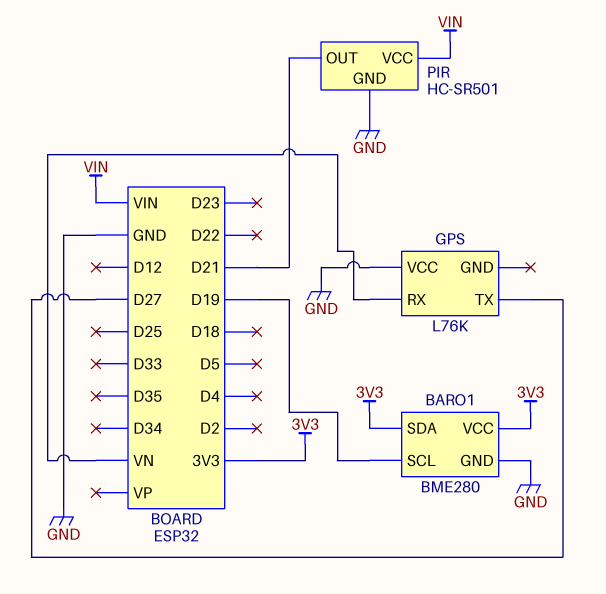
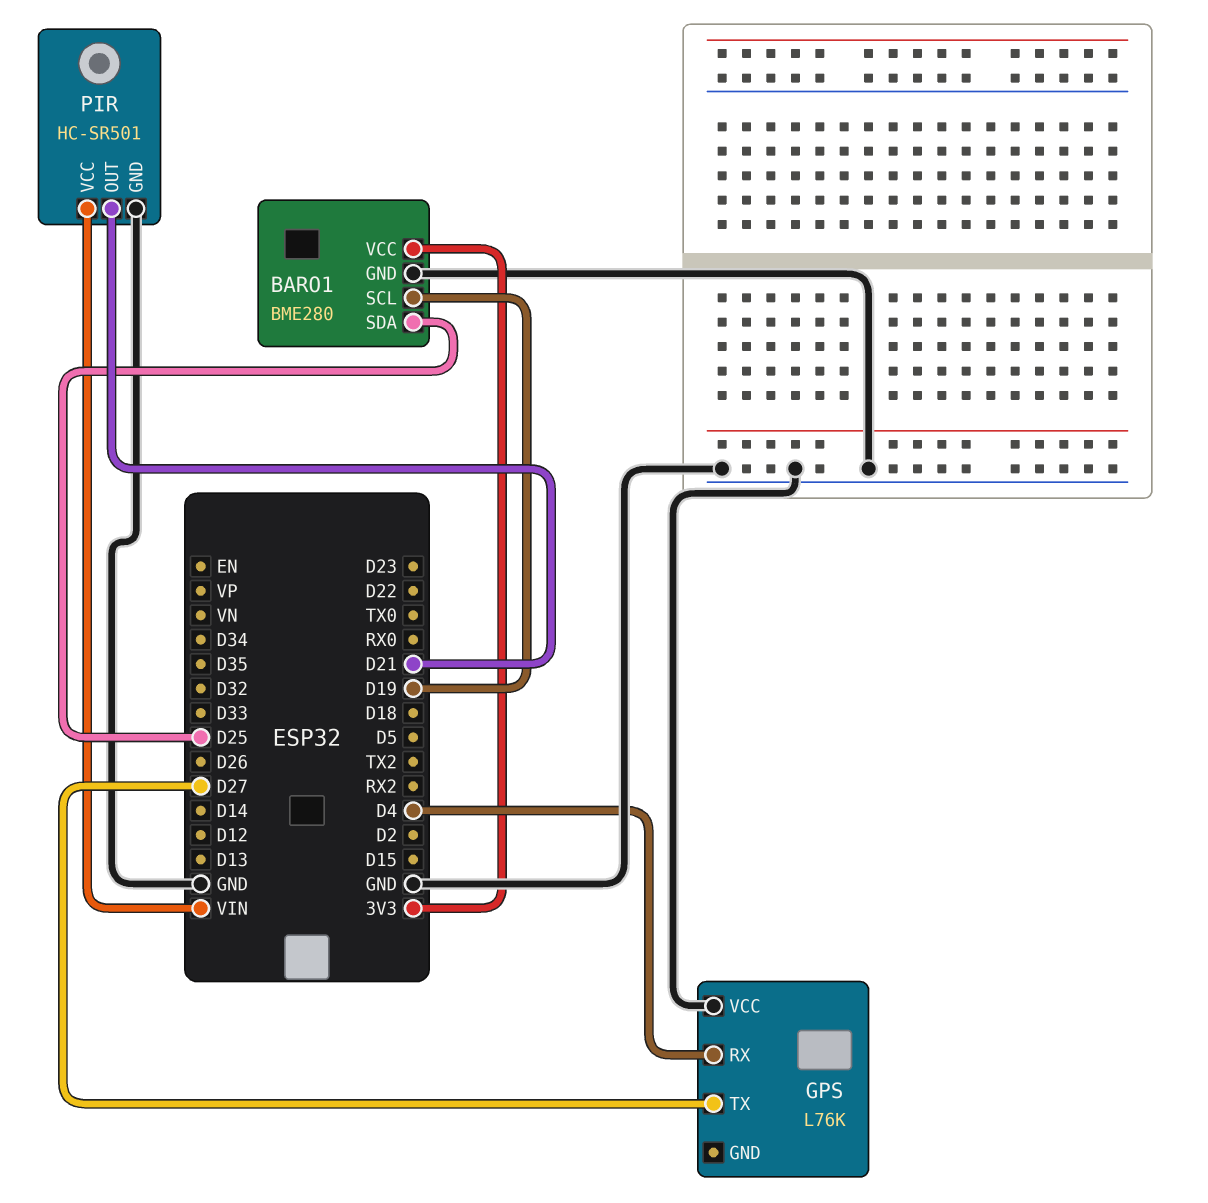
BARO1 pin SDA: 3V3 -> D25
GPS pin RX: VN -> D4

